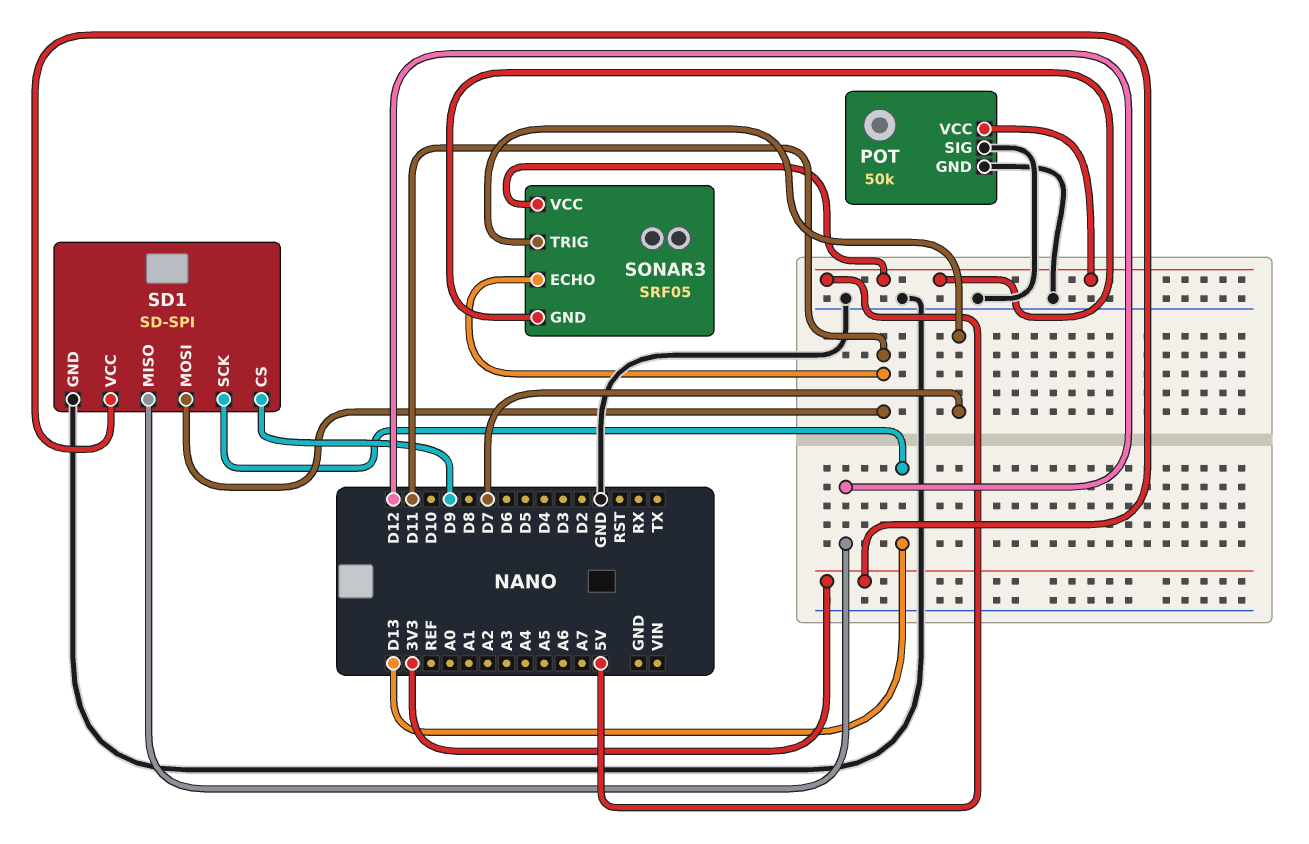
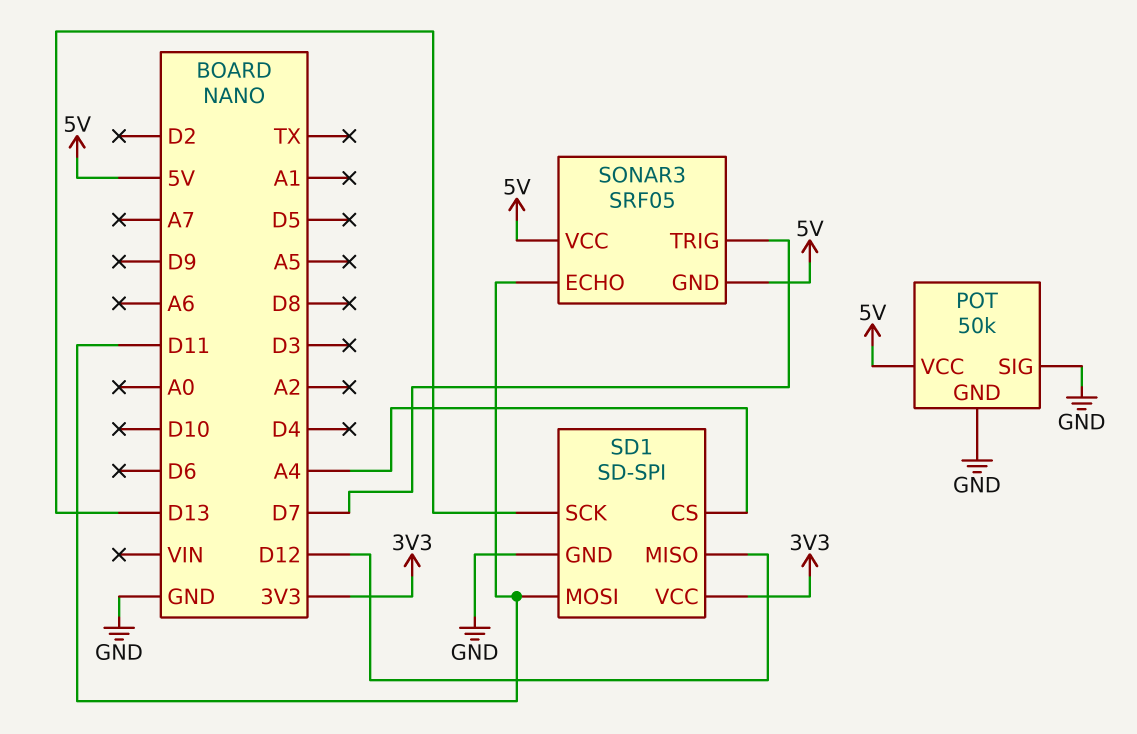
SD1 pin CS: D9 -> A4

